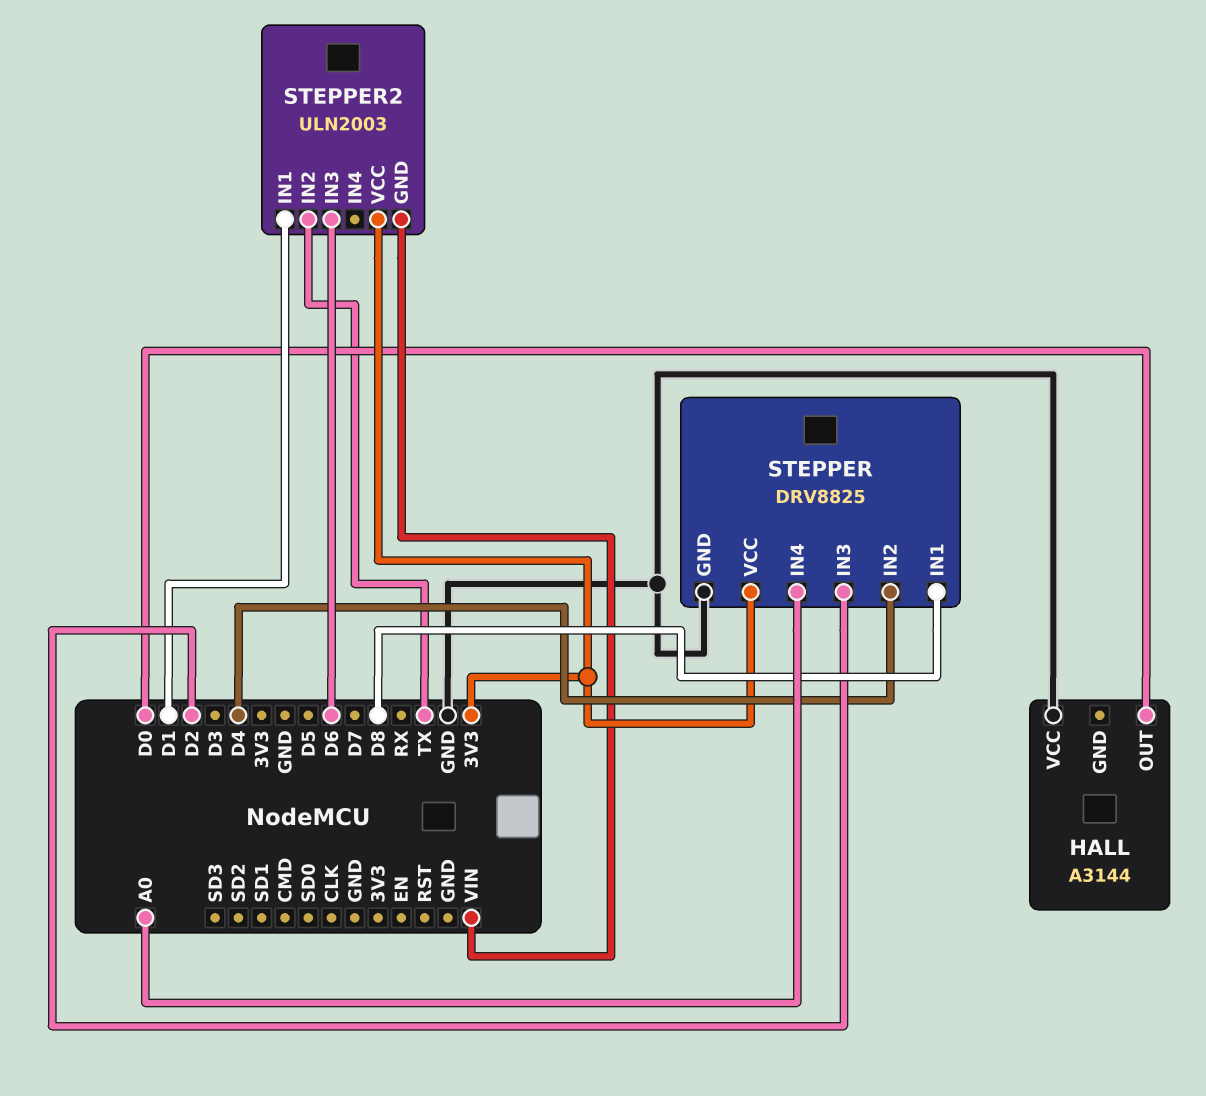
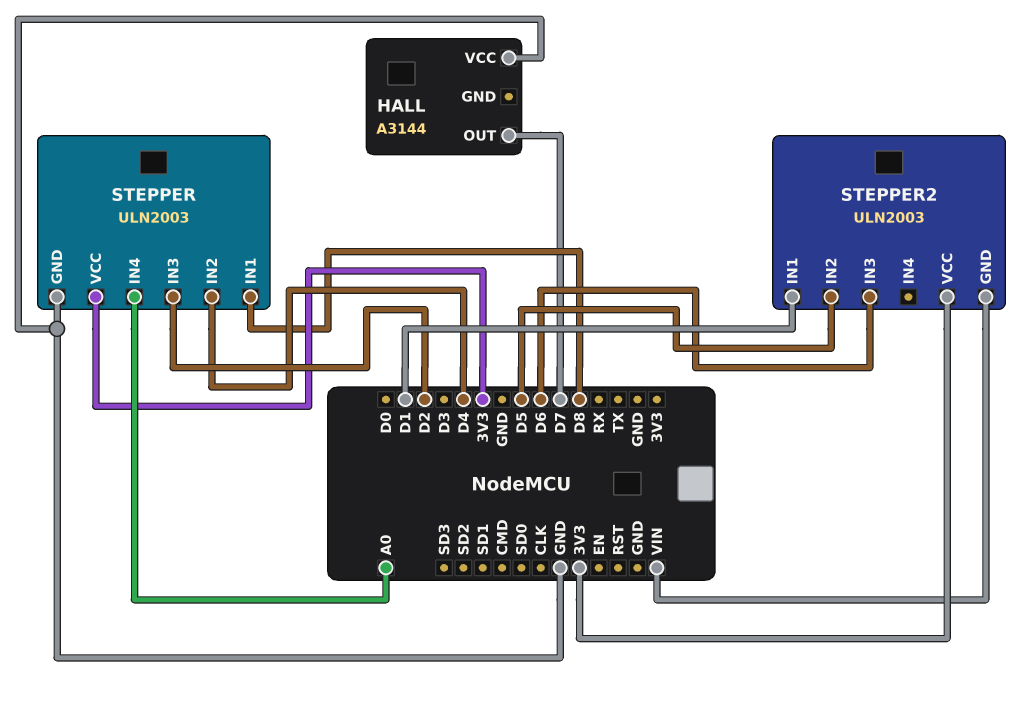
HALL pin OUT: D0 -> D7
STEPPER: DRV8825 -> ULN2003
STEPPER2 pin IN2: TX -> D5

